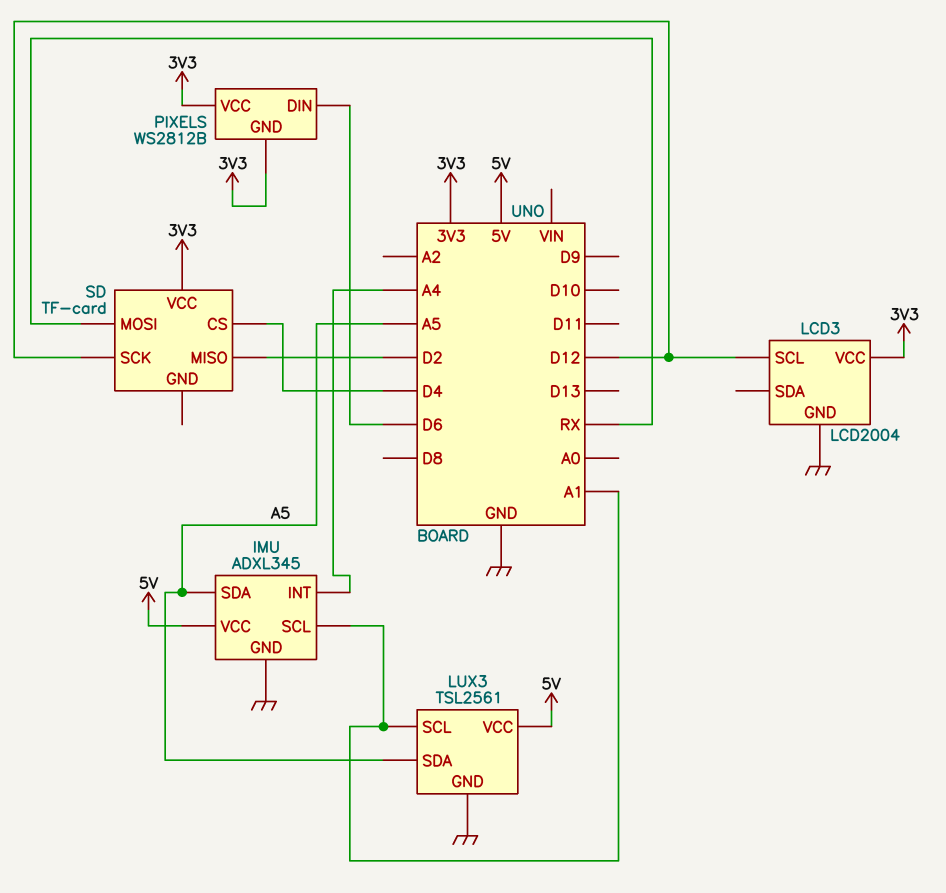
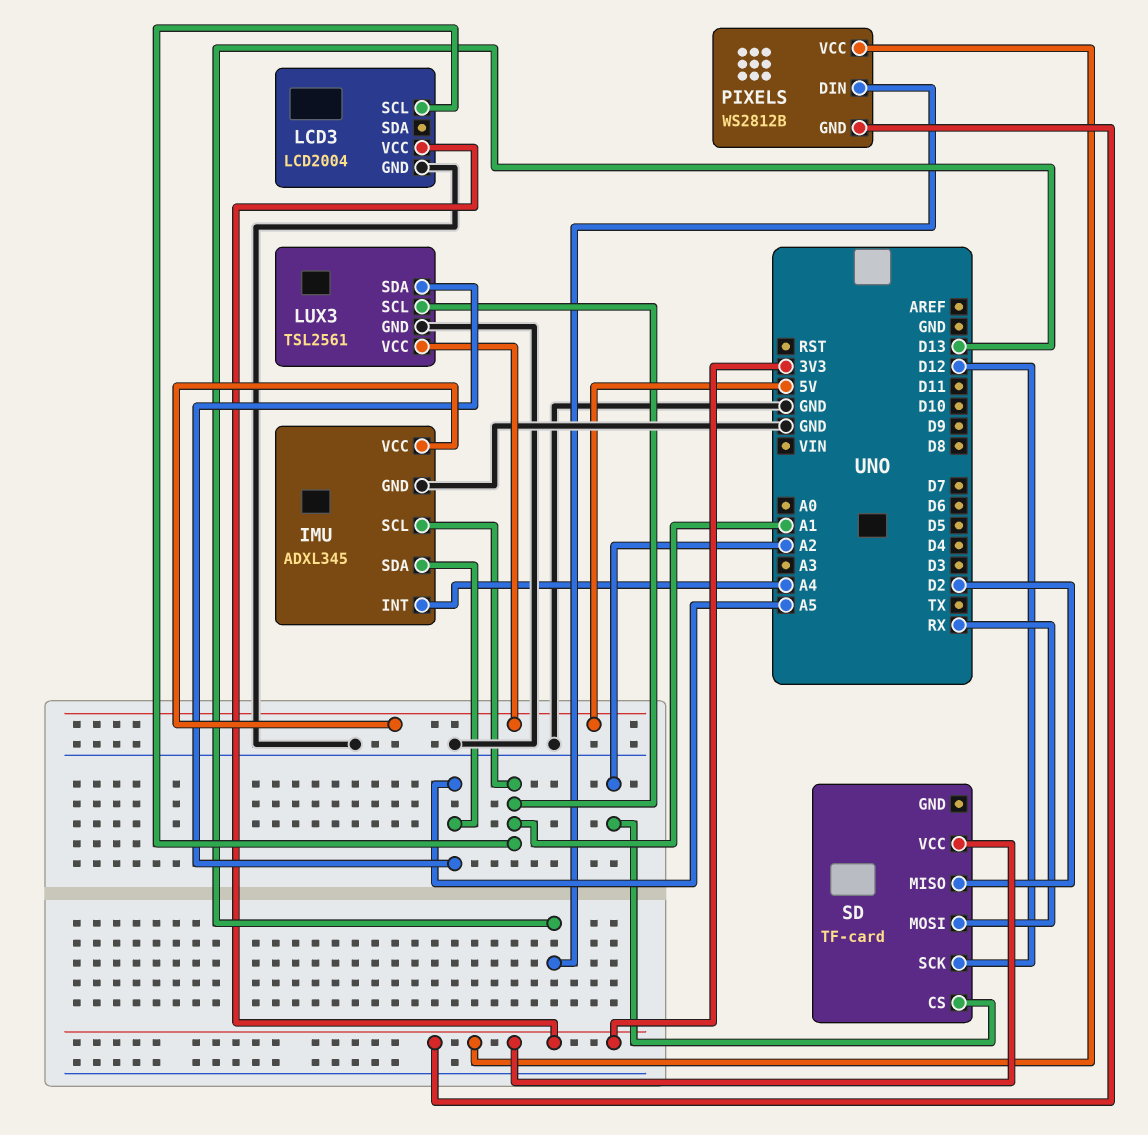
LCD3 pin SCL: D12 -> A1
PIXELS pin DIN: D6 -> D13
SD pin CS: D4 -> A2

